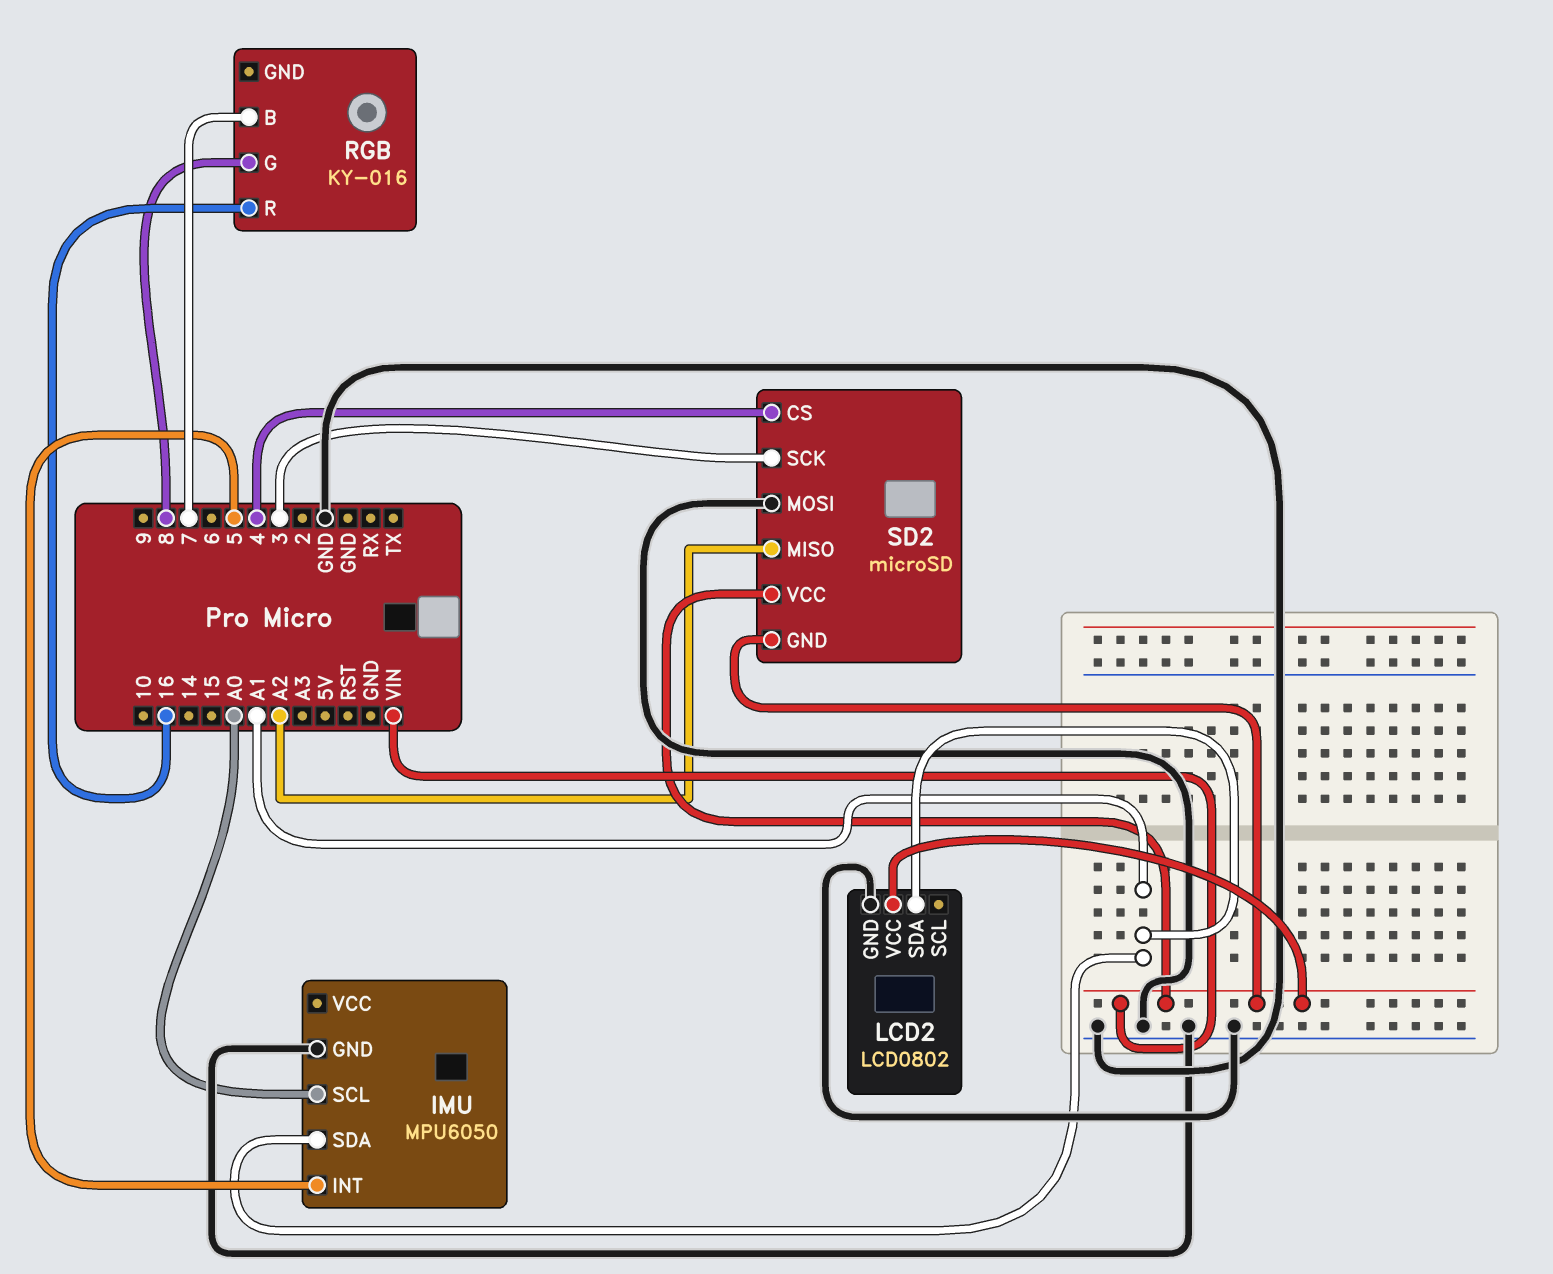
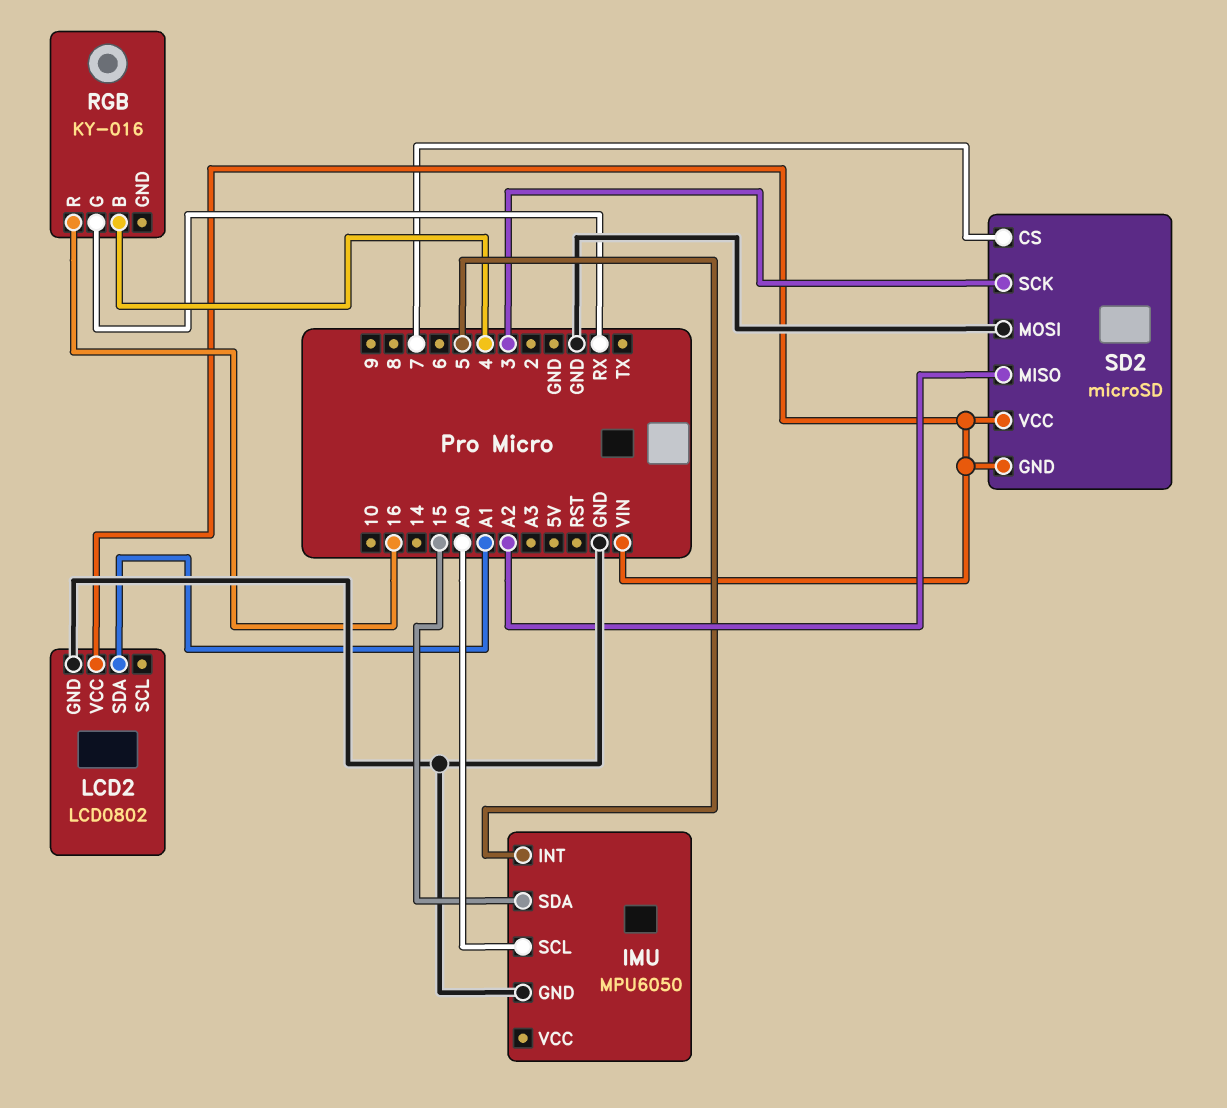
IMU pin SDA: A1 -> 15
RGB pin B: 7 -> 4
RGB pin G: 8 -> RX
SD2 pin CS: 4 -> 7

